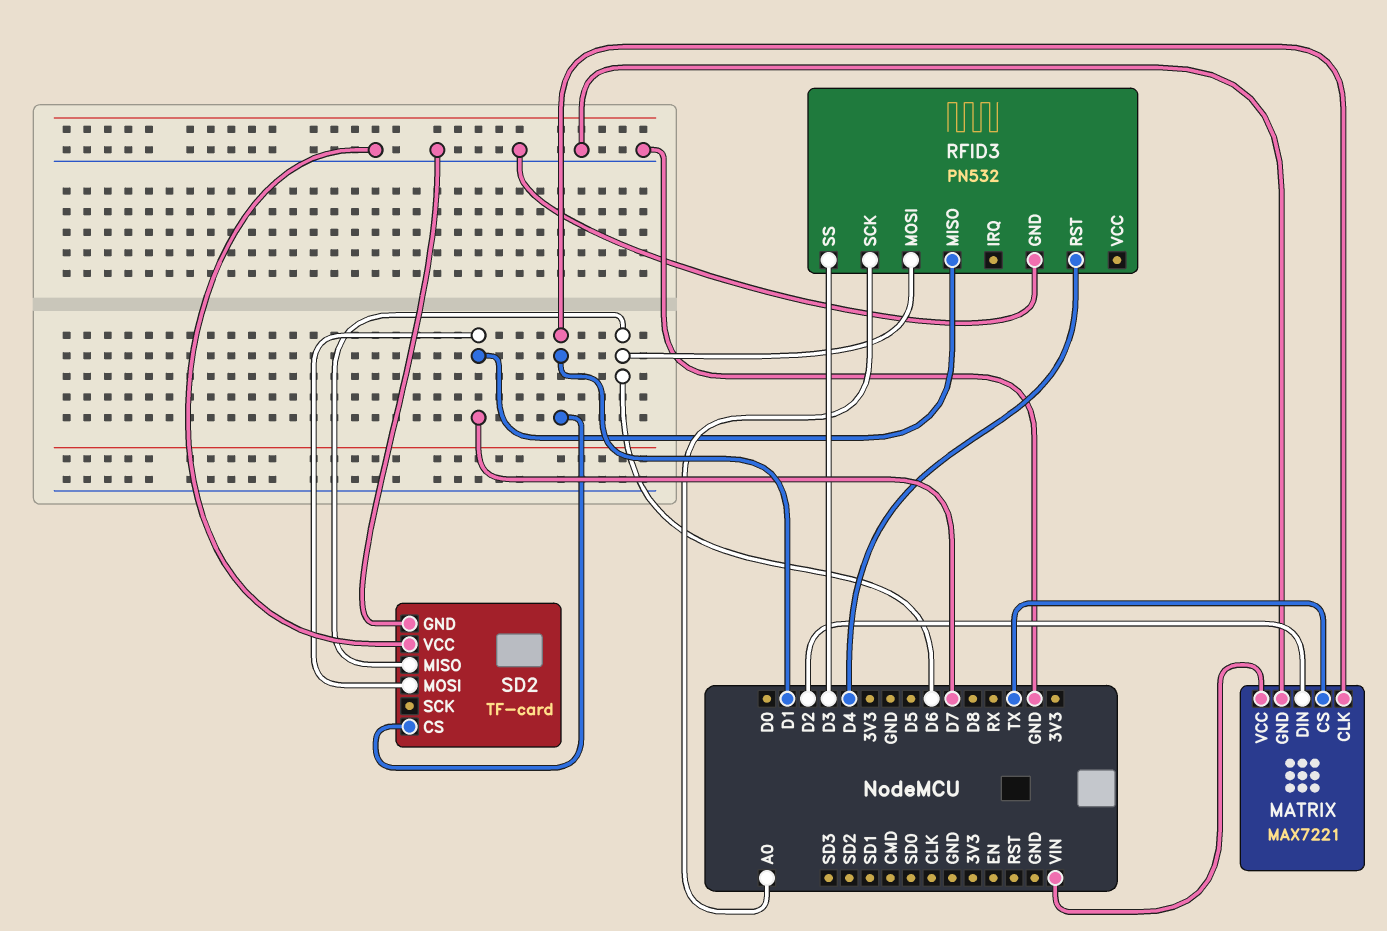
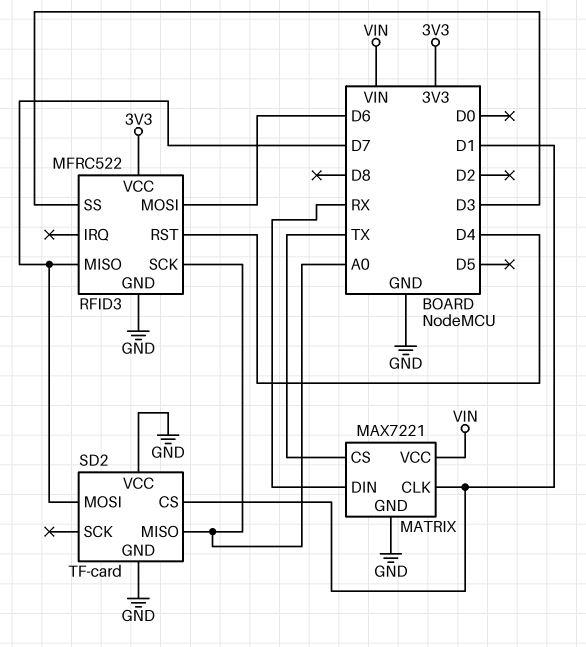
MATRIX pin DIN: D2 -> RX
RFID3: PN532 -> MFRC522
RFID3 pin VCC: none -> 3V3
SD2 pin MISO: D6 -> A0

